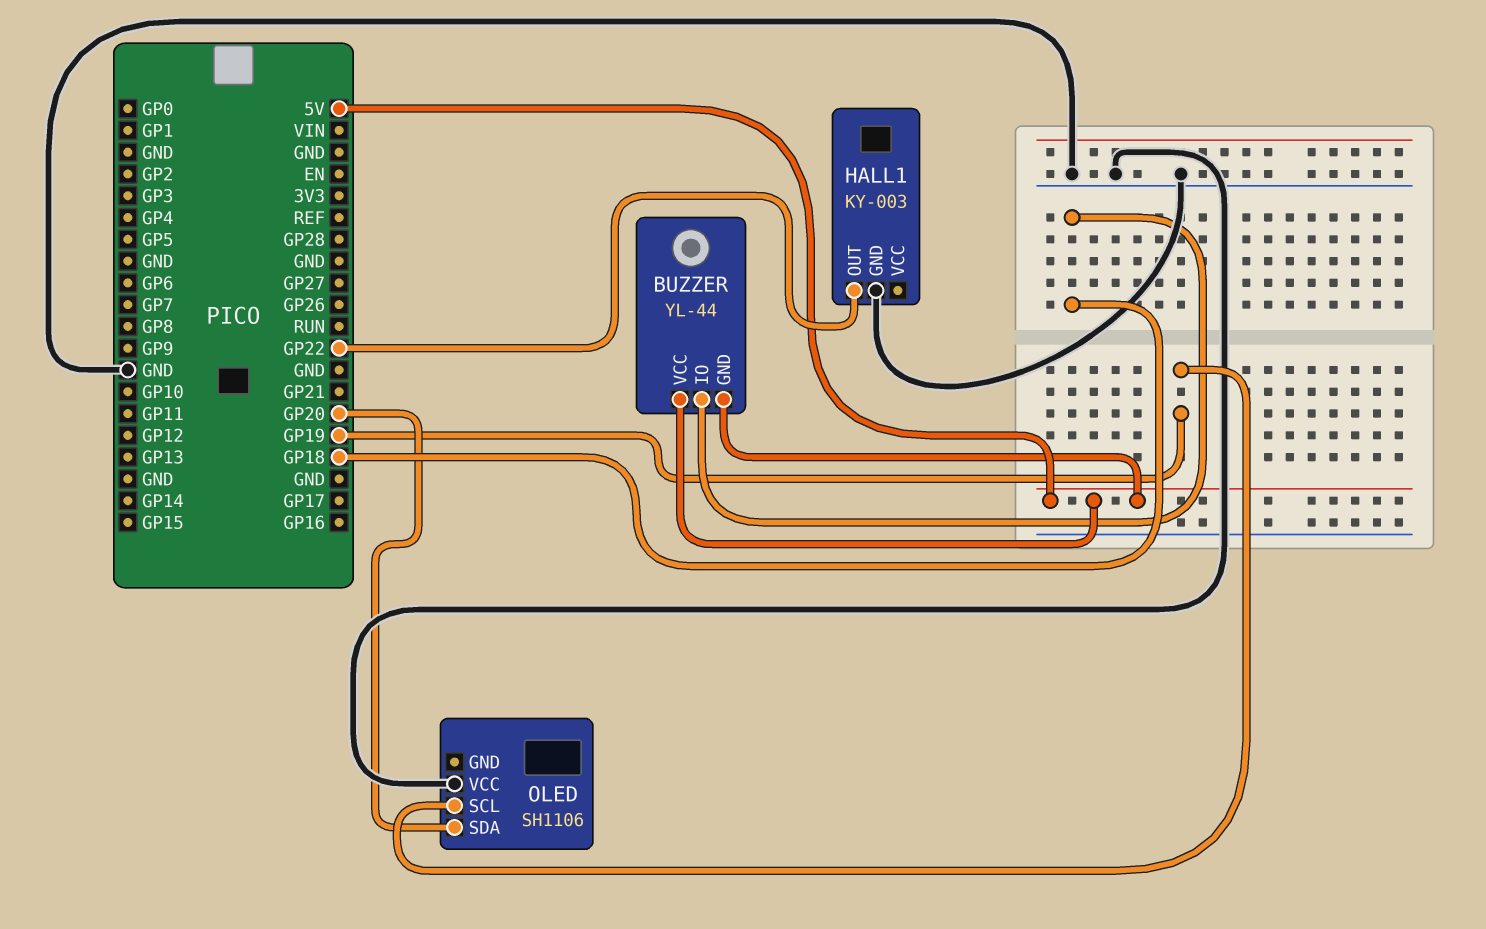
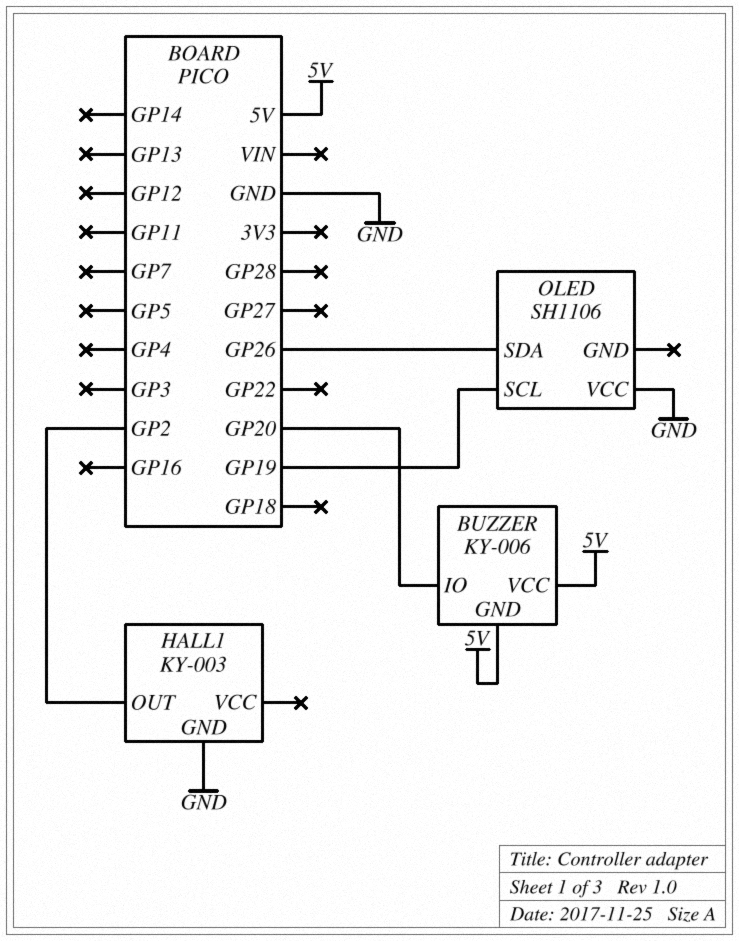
BUZZER: YL-44 -> KY-006
BUZZER pin IO: GP18 -> GP20
HALL1 pin OUT: GP22 -> GP2
OLED pin SDA: GP20 -> GP26

